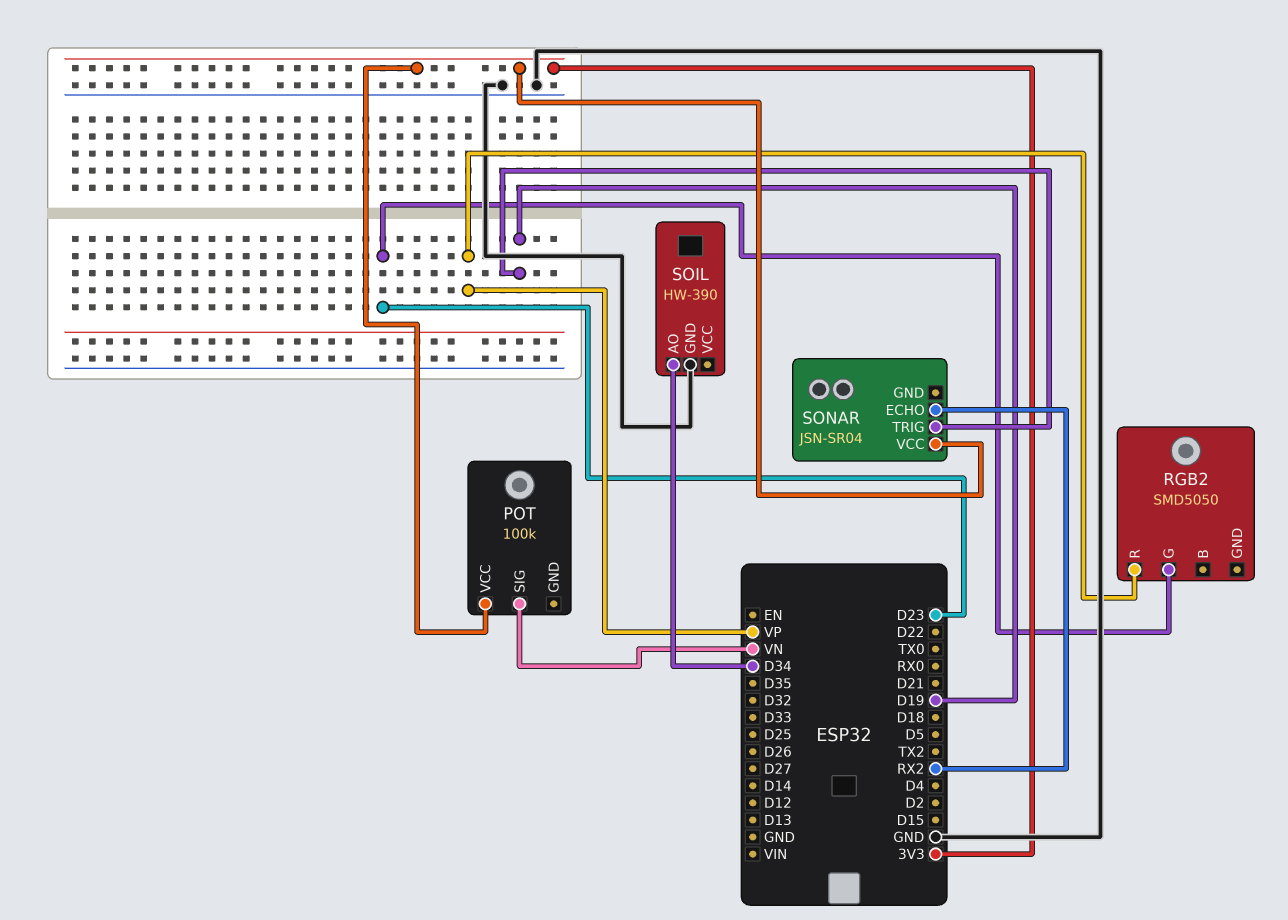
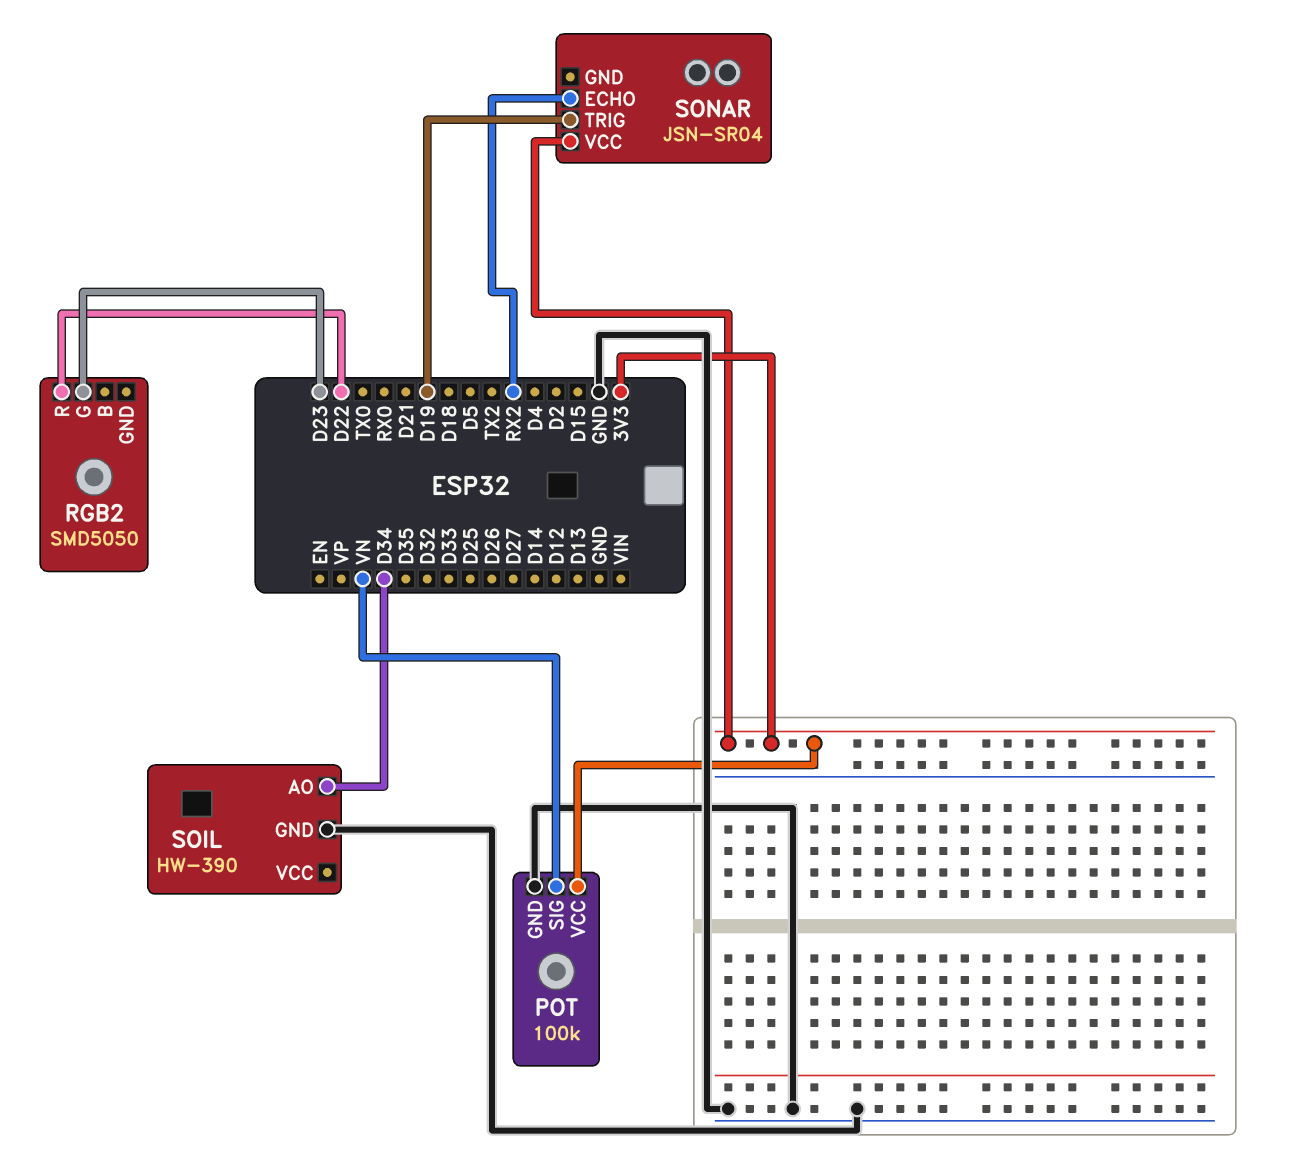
POT pin GND: none -> GND
RGB2 pin R: VP -> D22

